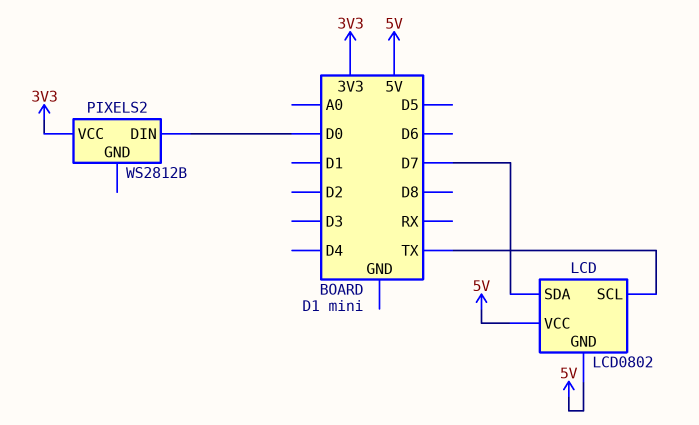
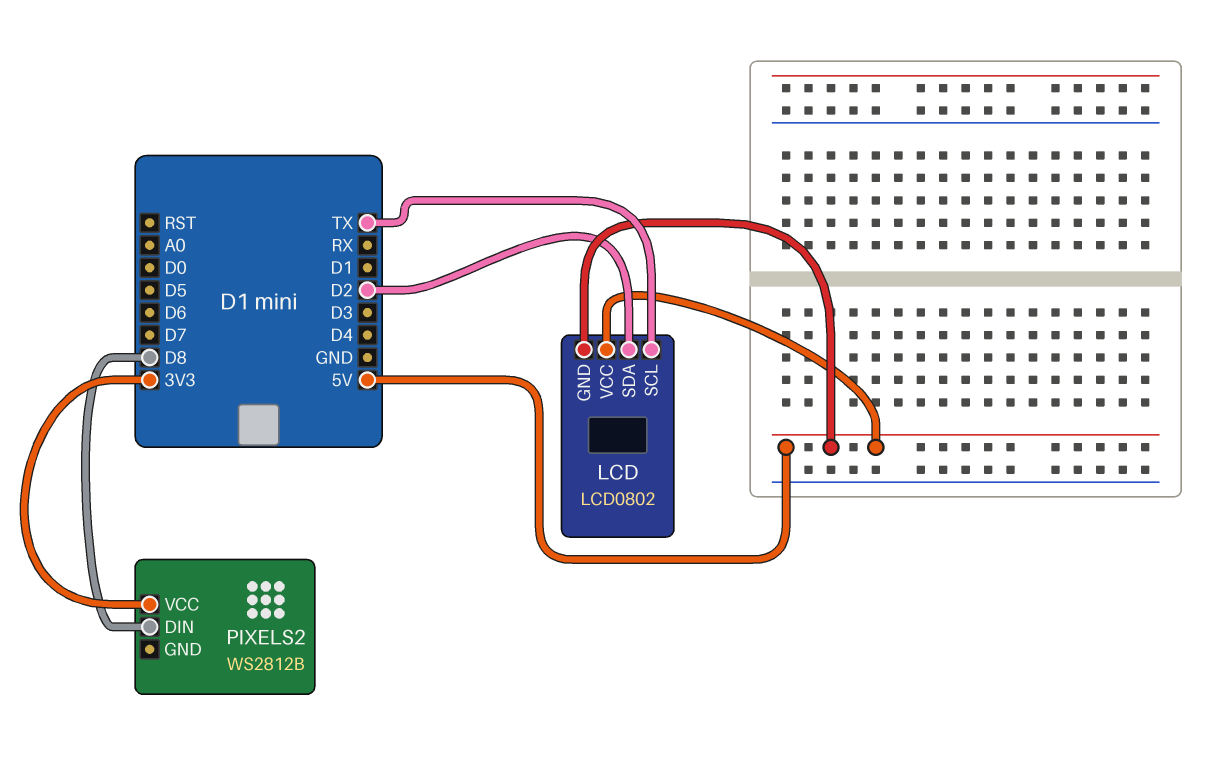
LCD pin SDA: D7 -> D2
PIXELS2 pin DIN: D0 -> D8

